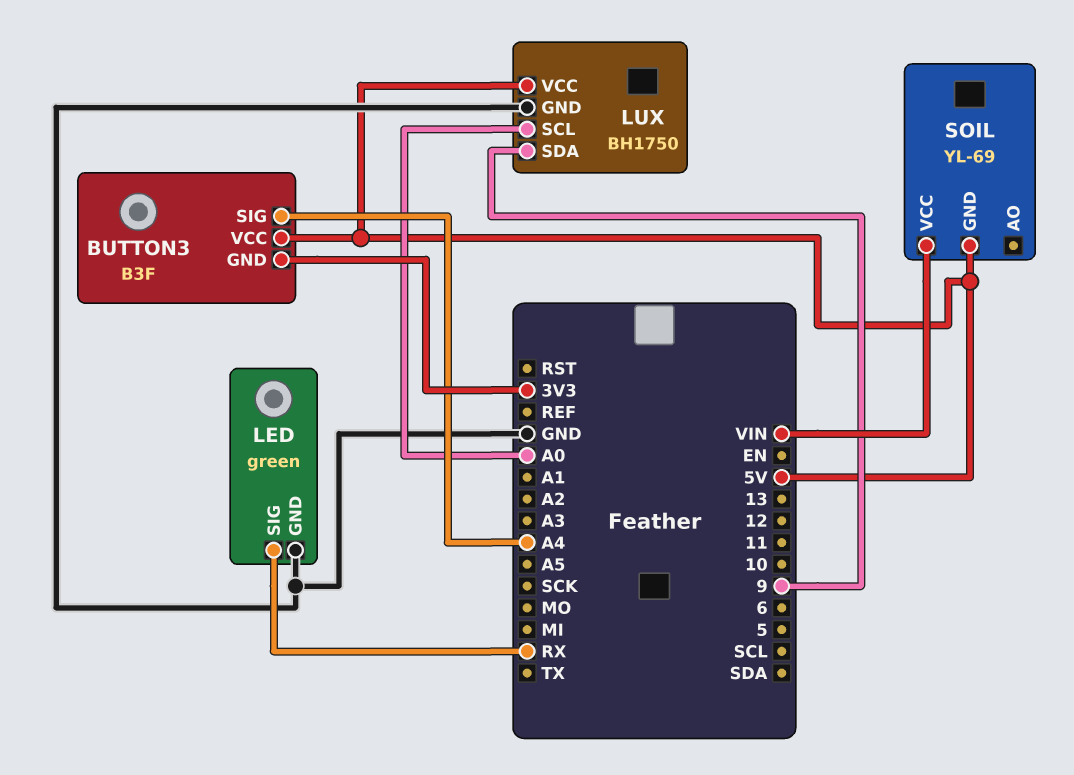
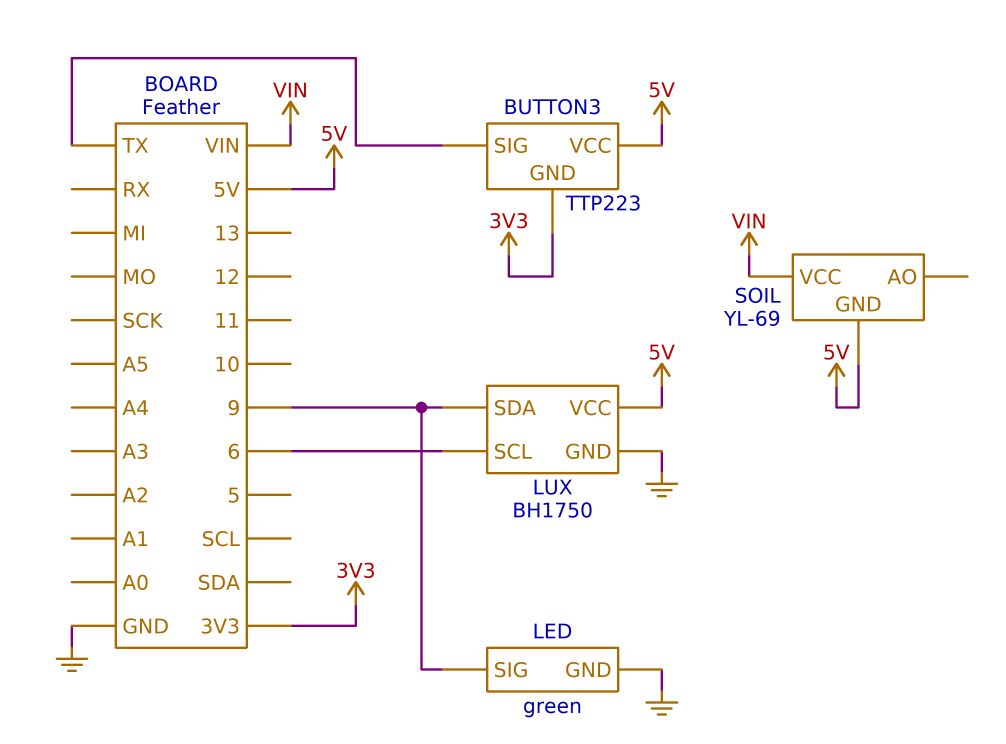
BUTTON3: B3F -> TTP223
BUTTON3 pin SIG: A4 -> TX
LED pin SIG: RX -> 9
LUX pin SCL: A0 -> 6

